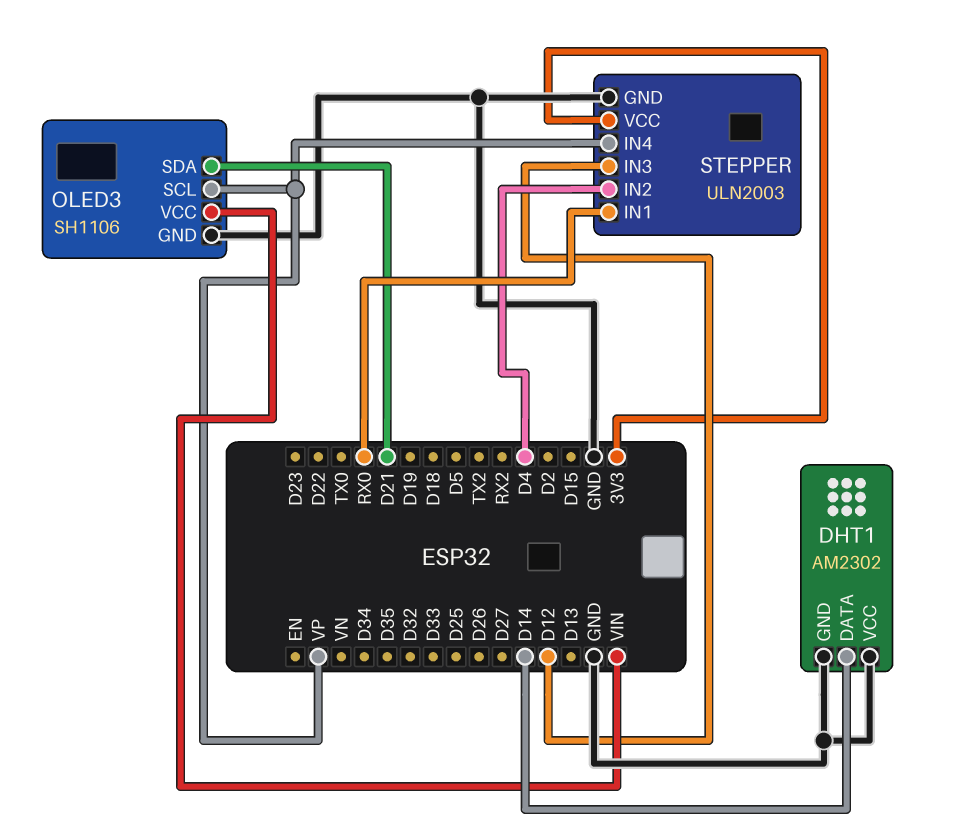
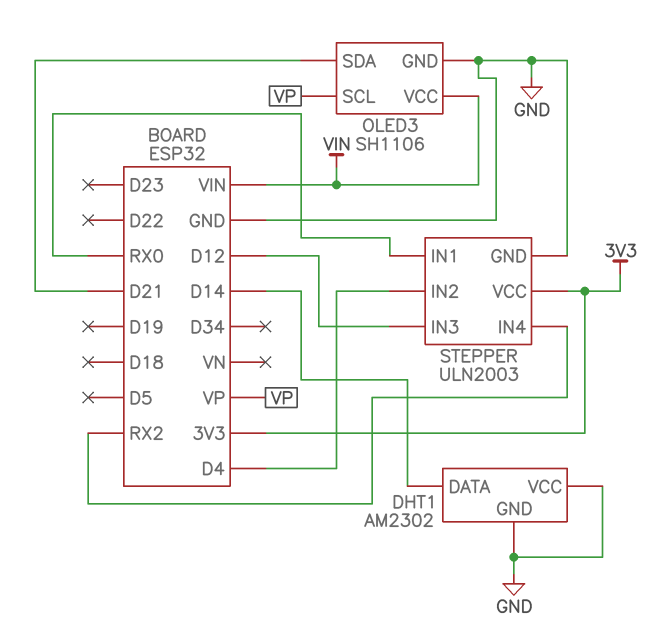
STEPPER pin IN4: VP -> RX2

